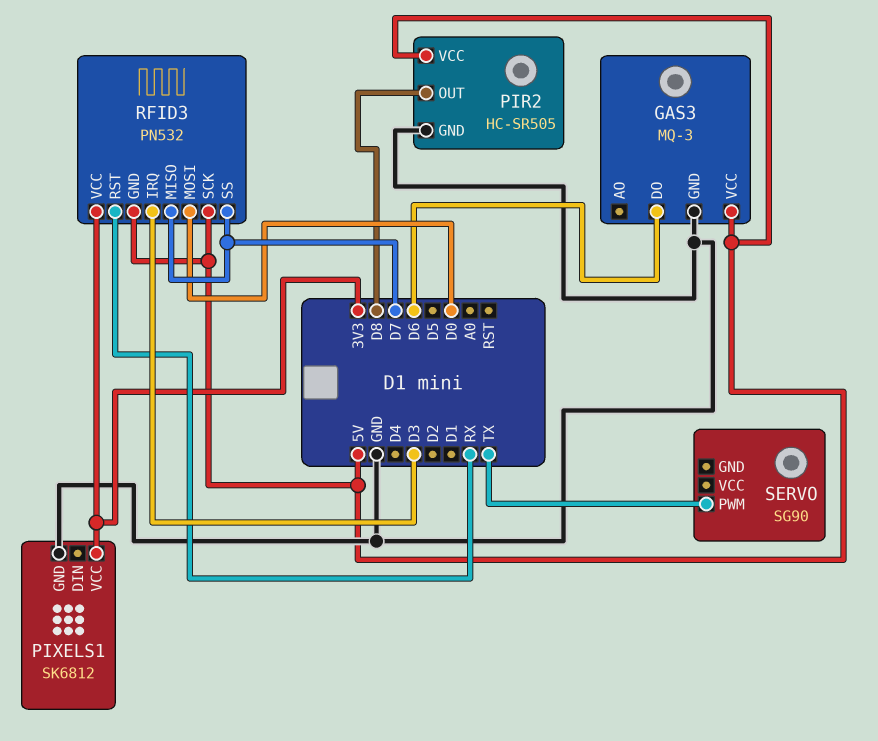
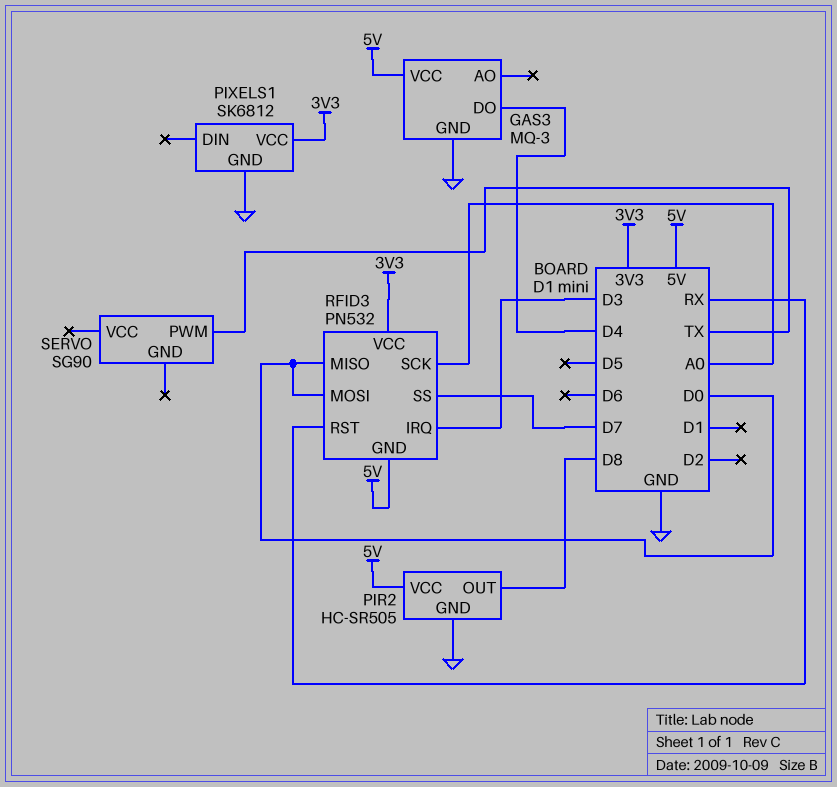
GAS3 pin DO: D6 -> D4
RFID3 pin MISO: D7 -> D0
RFID3 pin SCK: 5V -> A0

